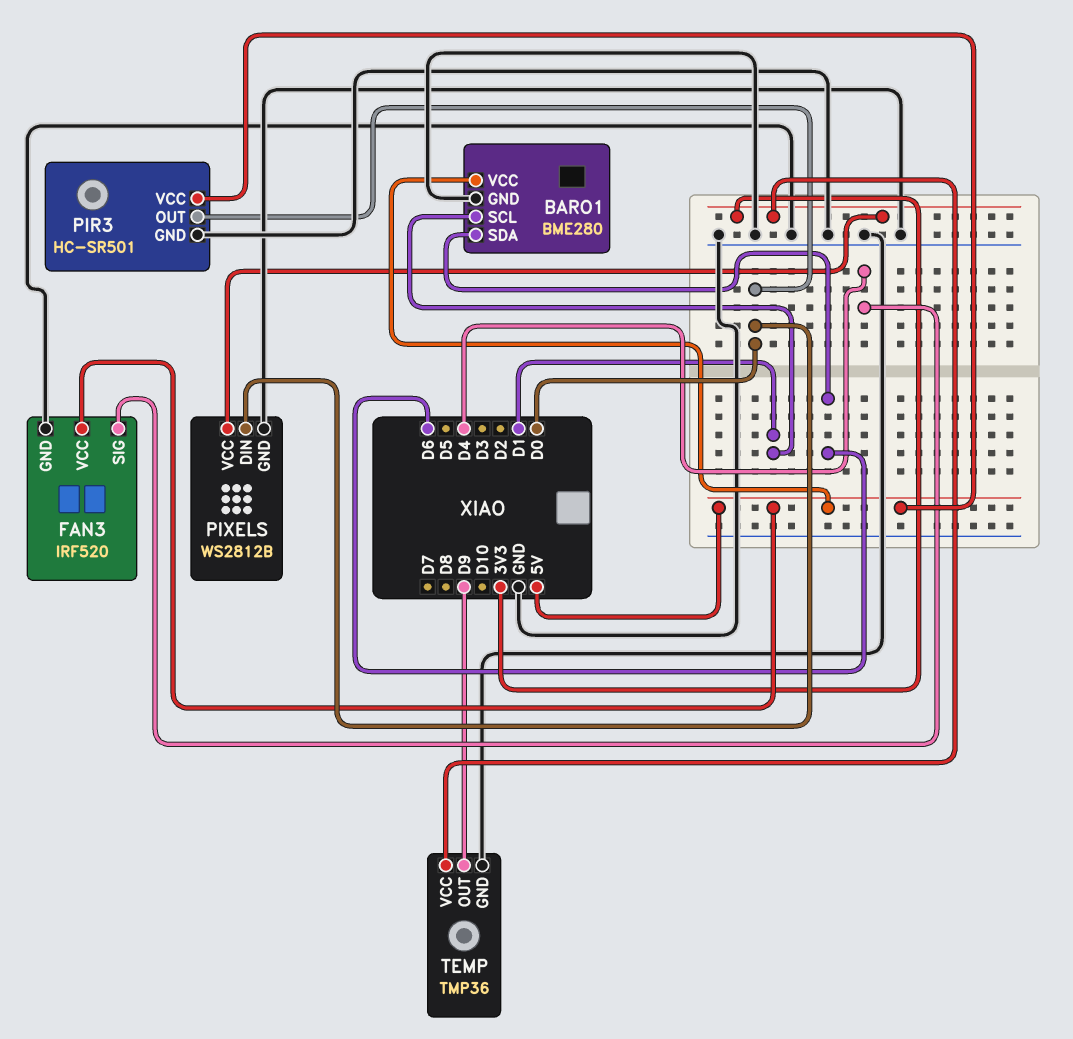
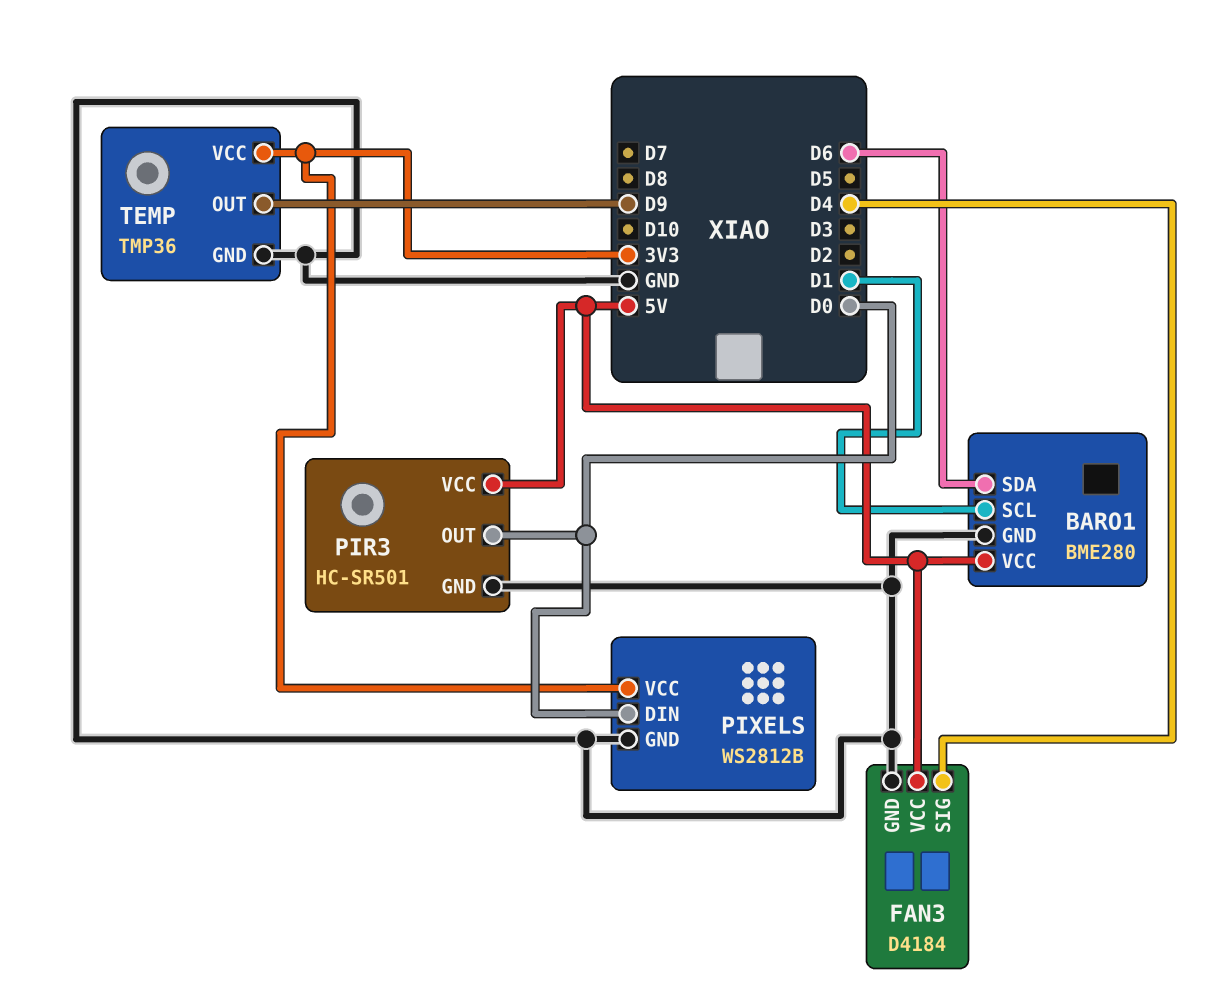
FAN3: IRF520 -> D4184

